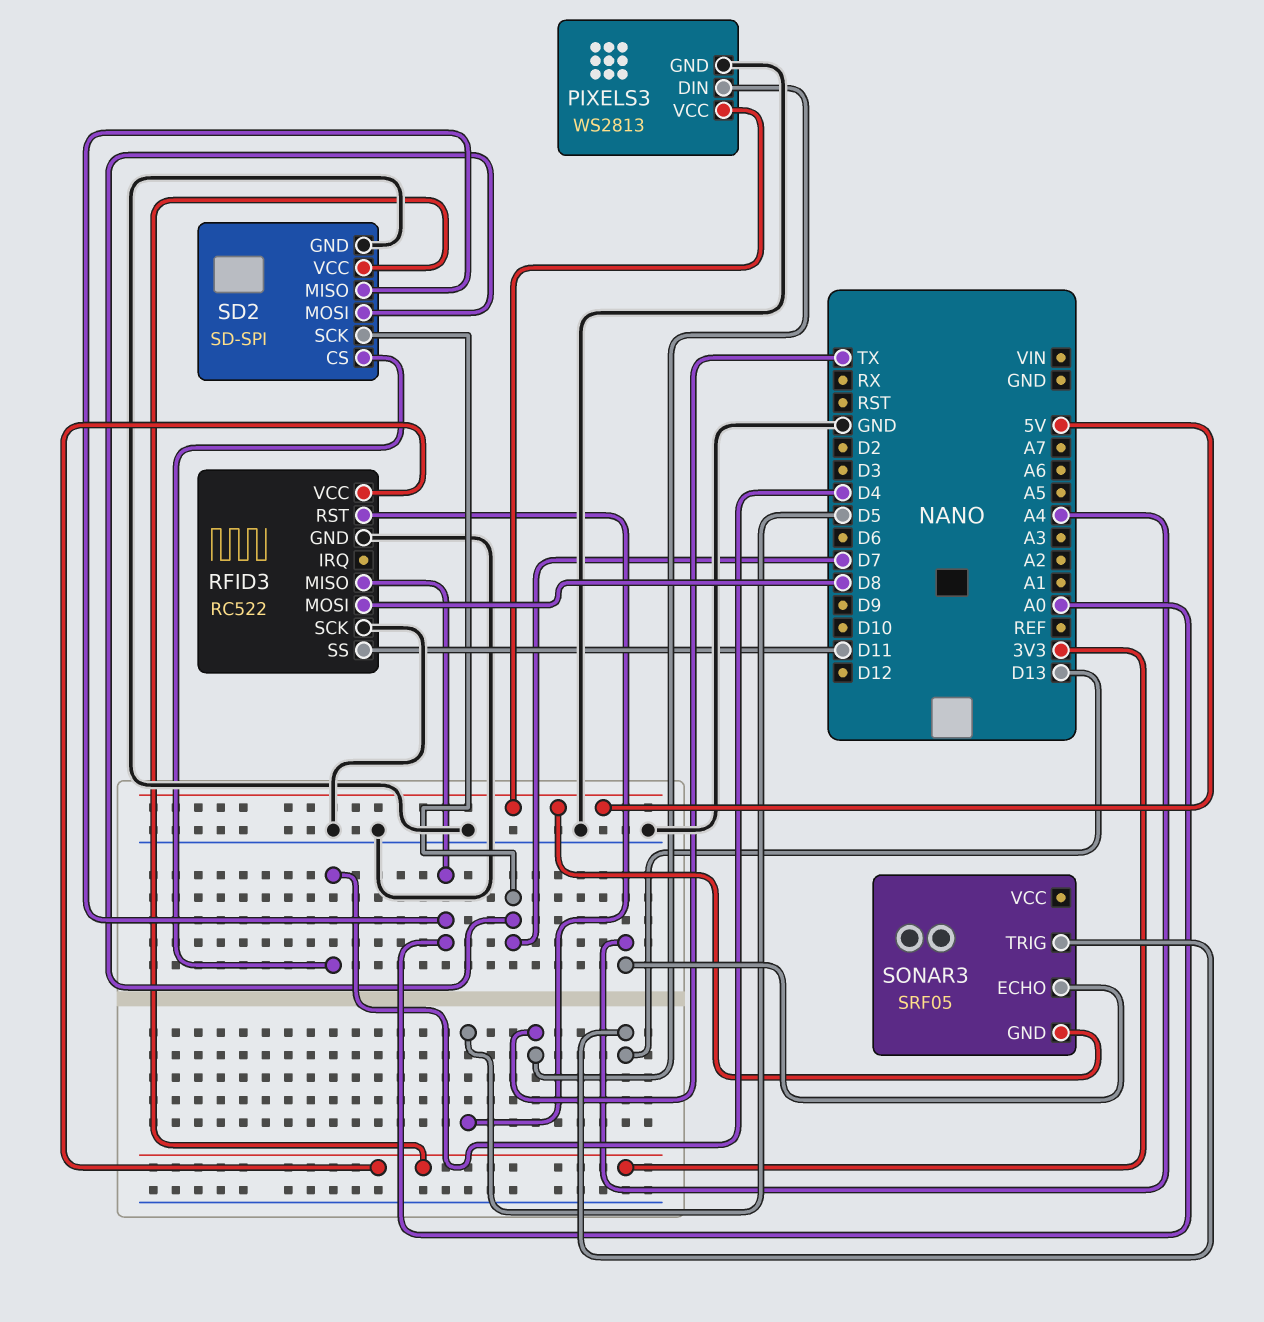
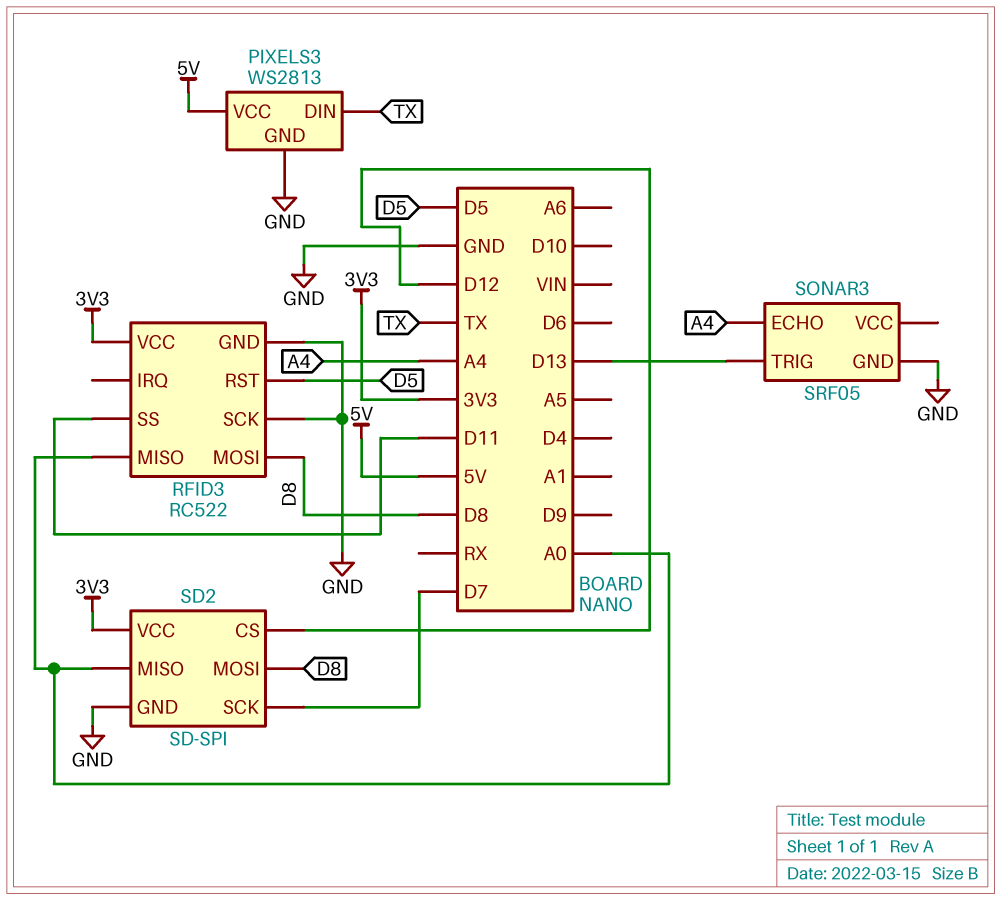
SD2 pin CS: D4 -> D12
SD2 pin MOSI: D7 -> D8
SONAR3 pin GND: 5V -> GND

